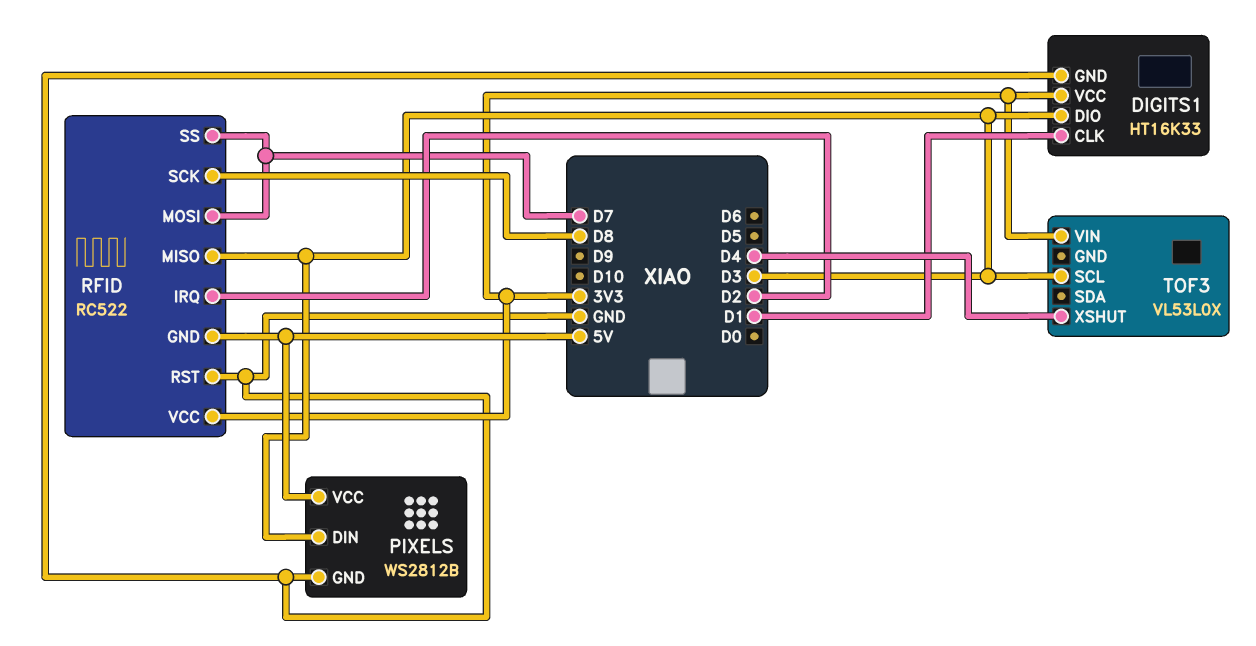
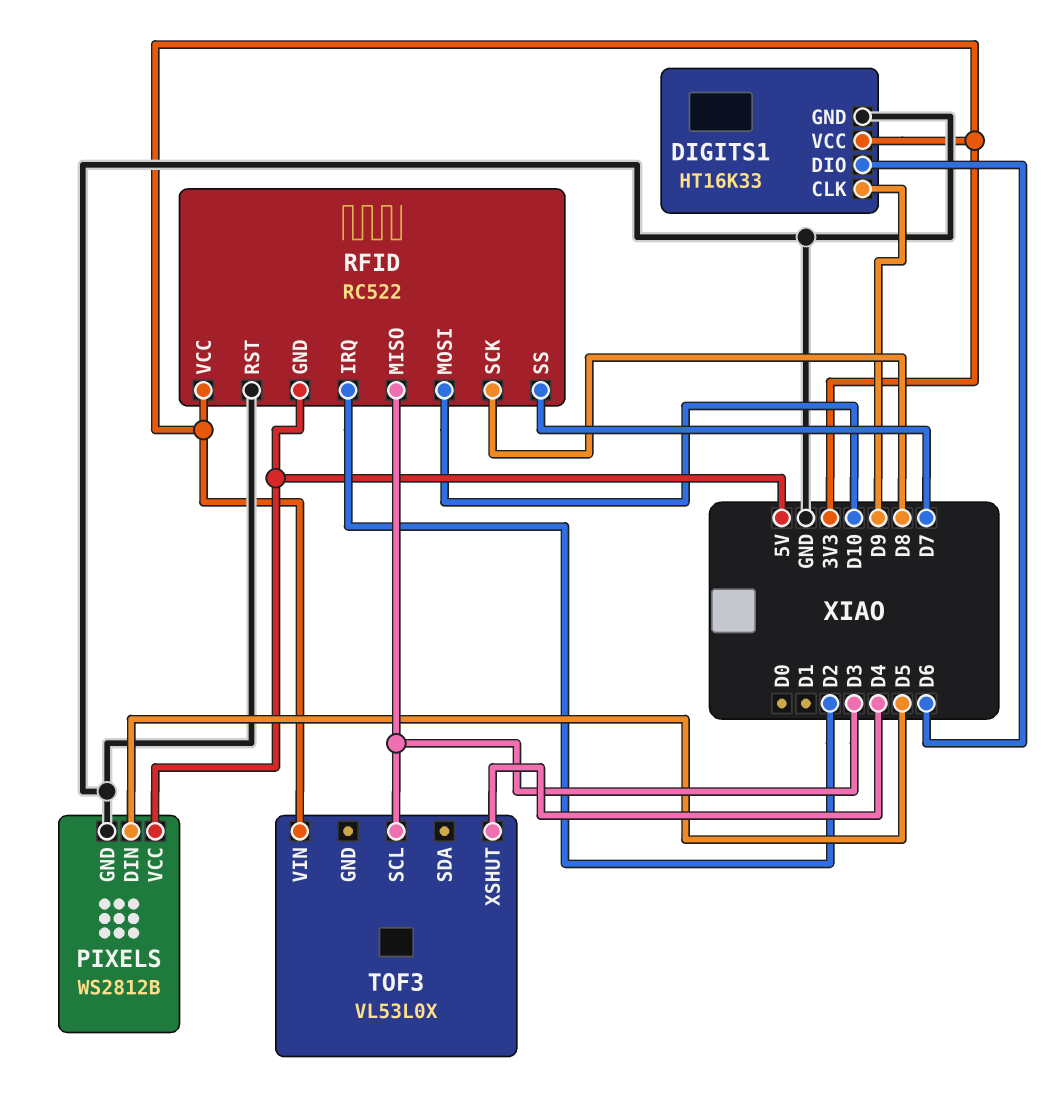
DIGITS1 pin CLK: D1 -> D9
DIGITS1 pin DIO: D3 -> D6
PIXELS pin DIN: D3 -> D5
RFID pin MOSI: D7 -> D10

